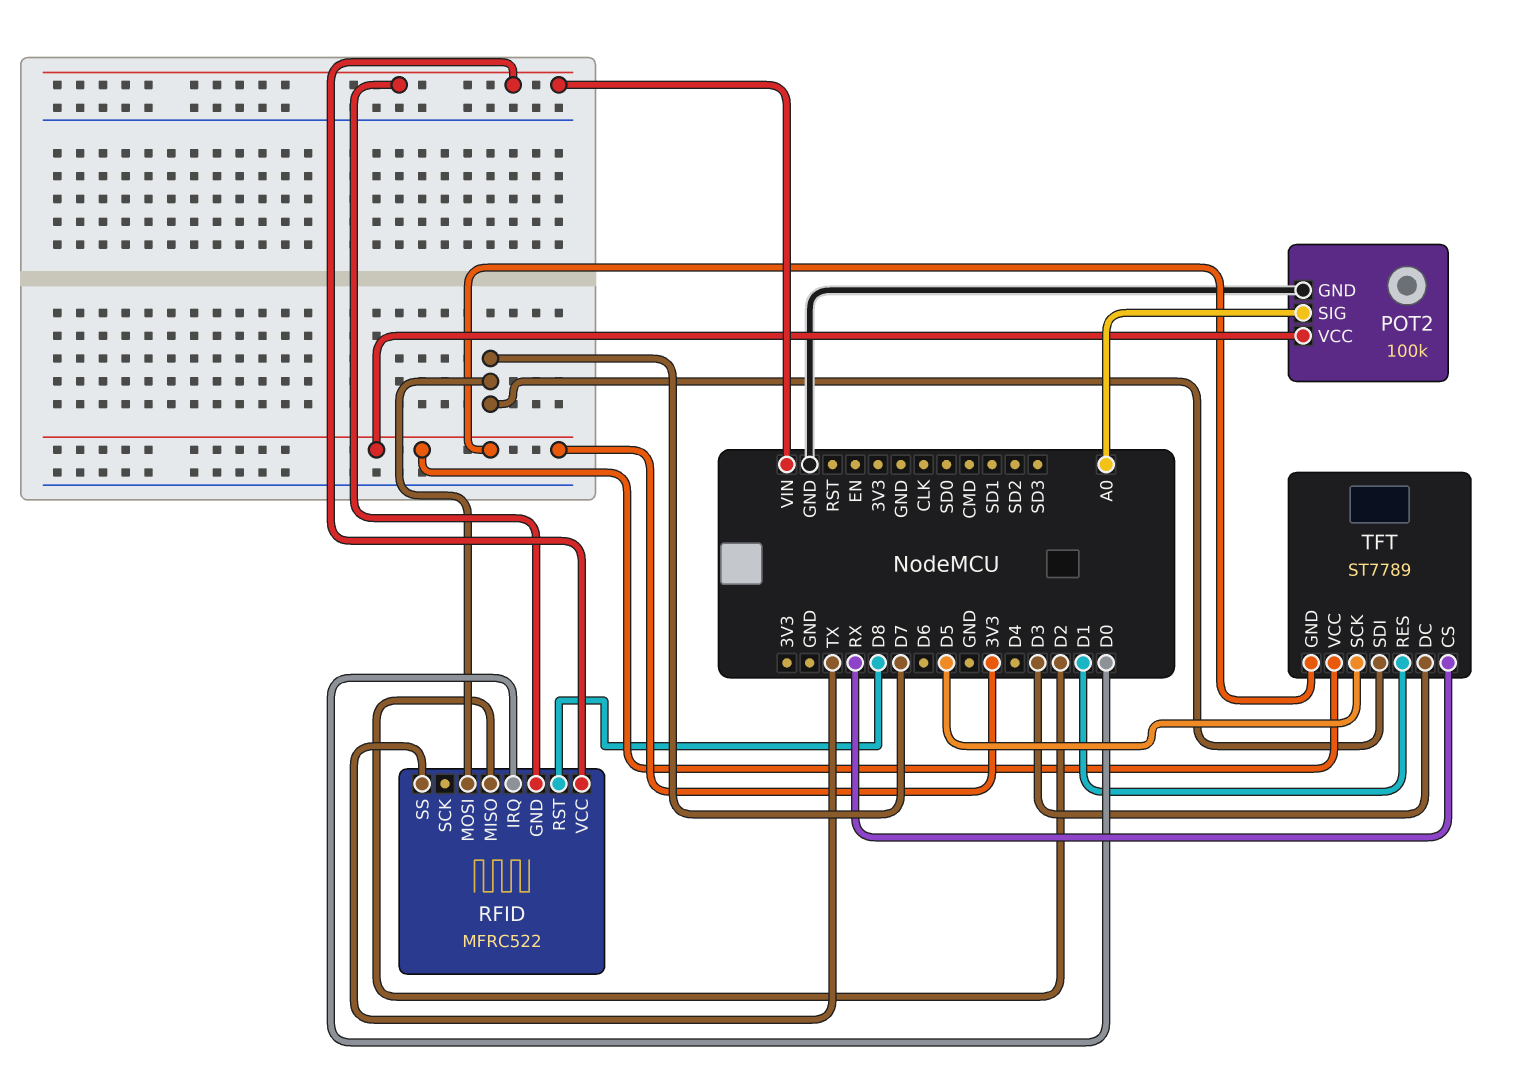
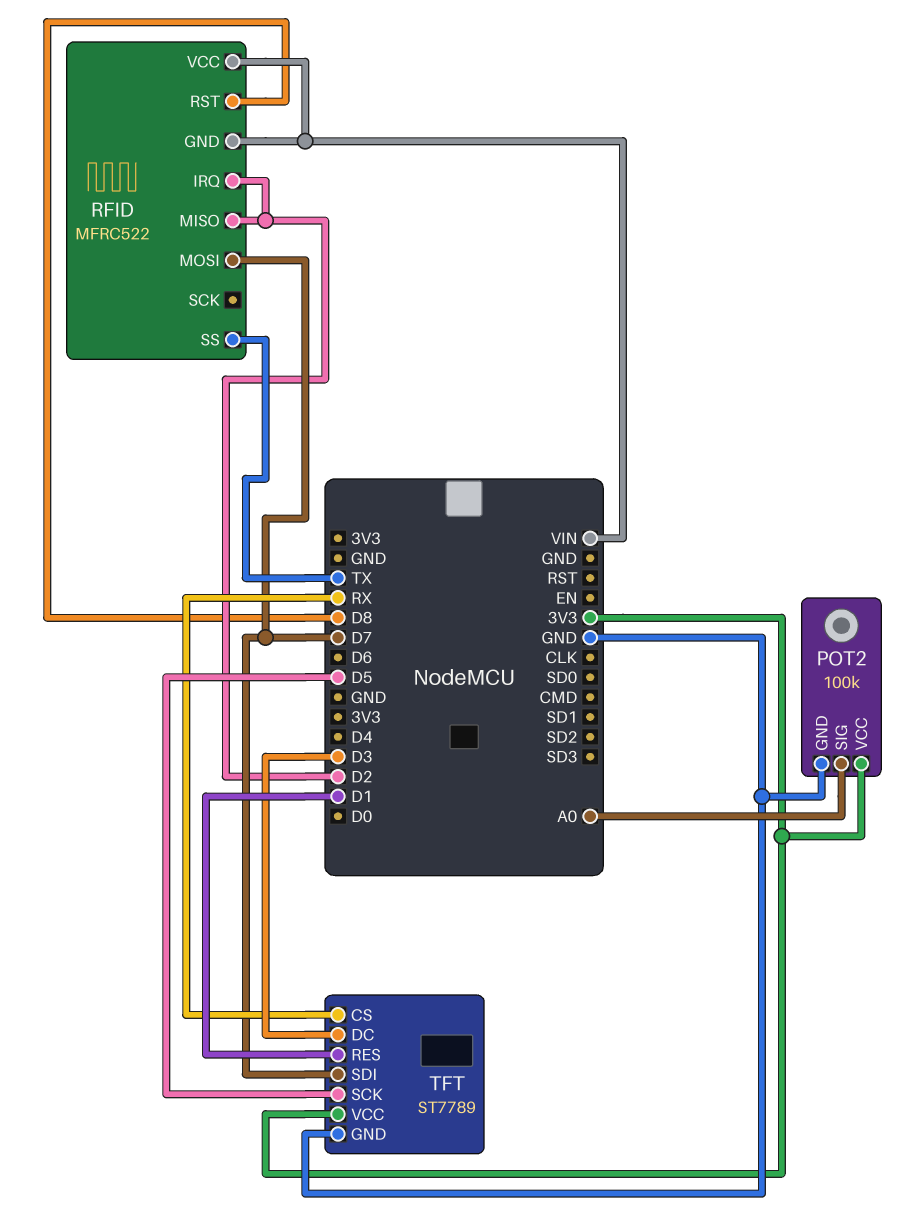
RFID pin IRQ: D0 -> D2
TFT pin GND: 3V3 -> GND

